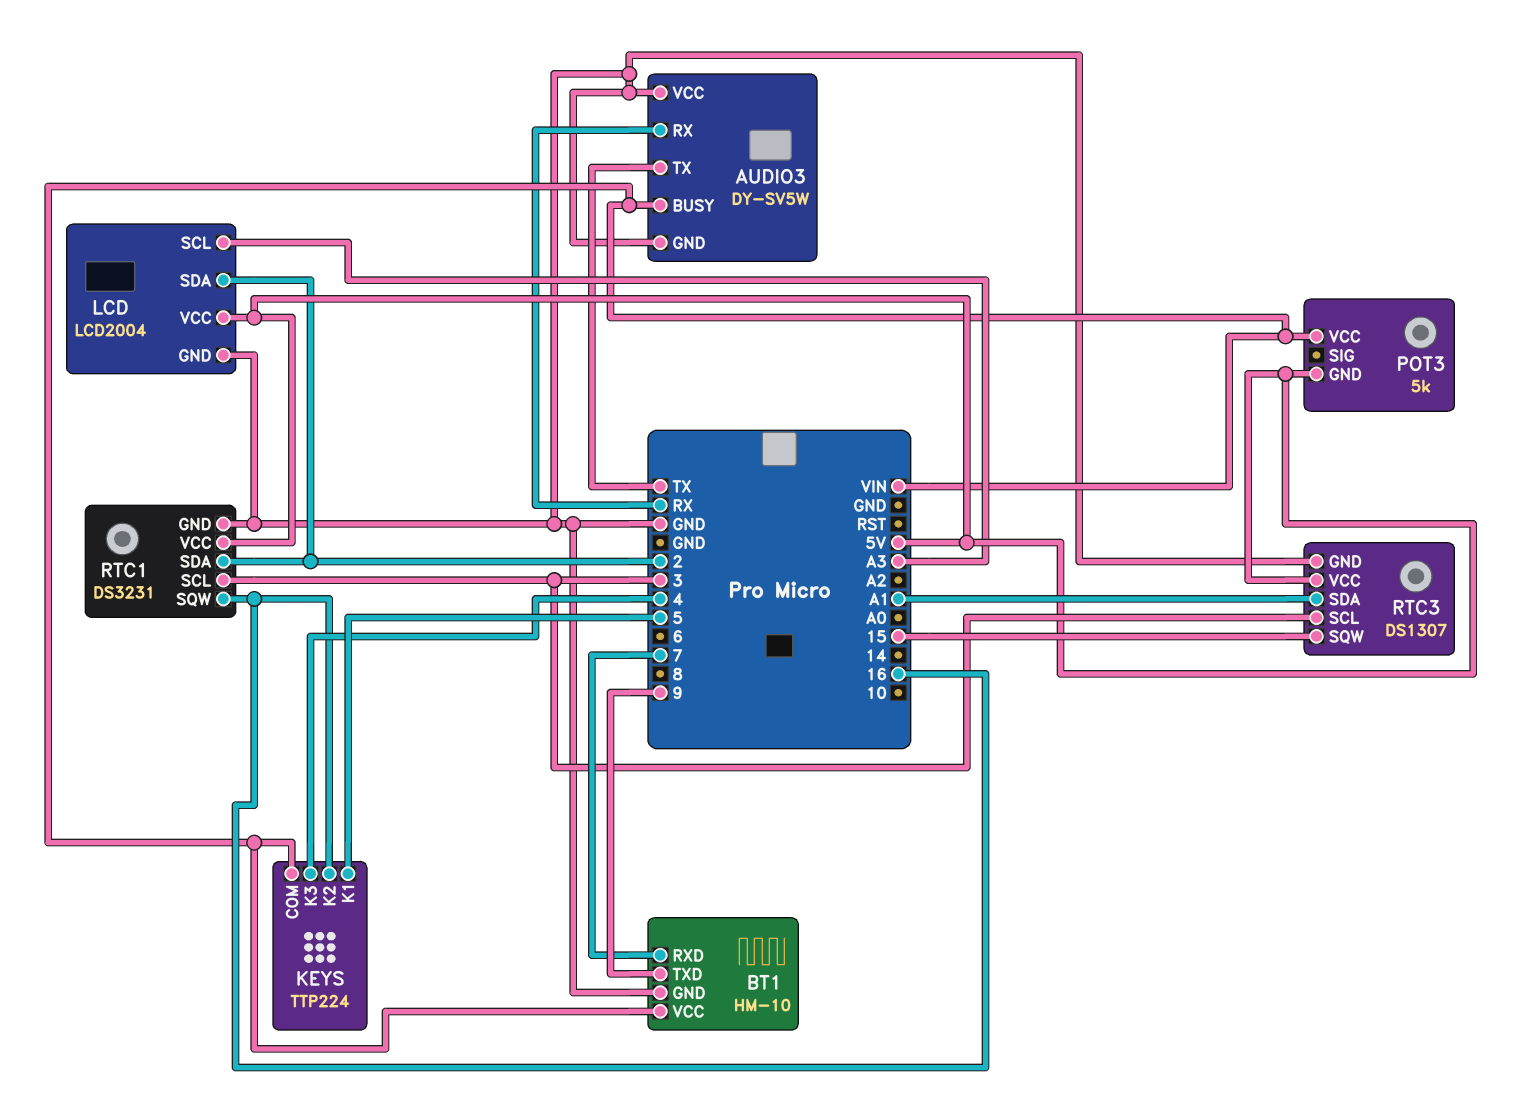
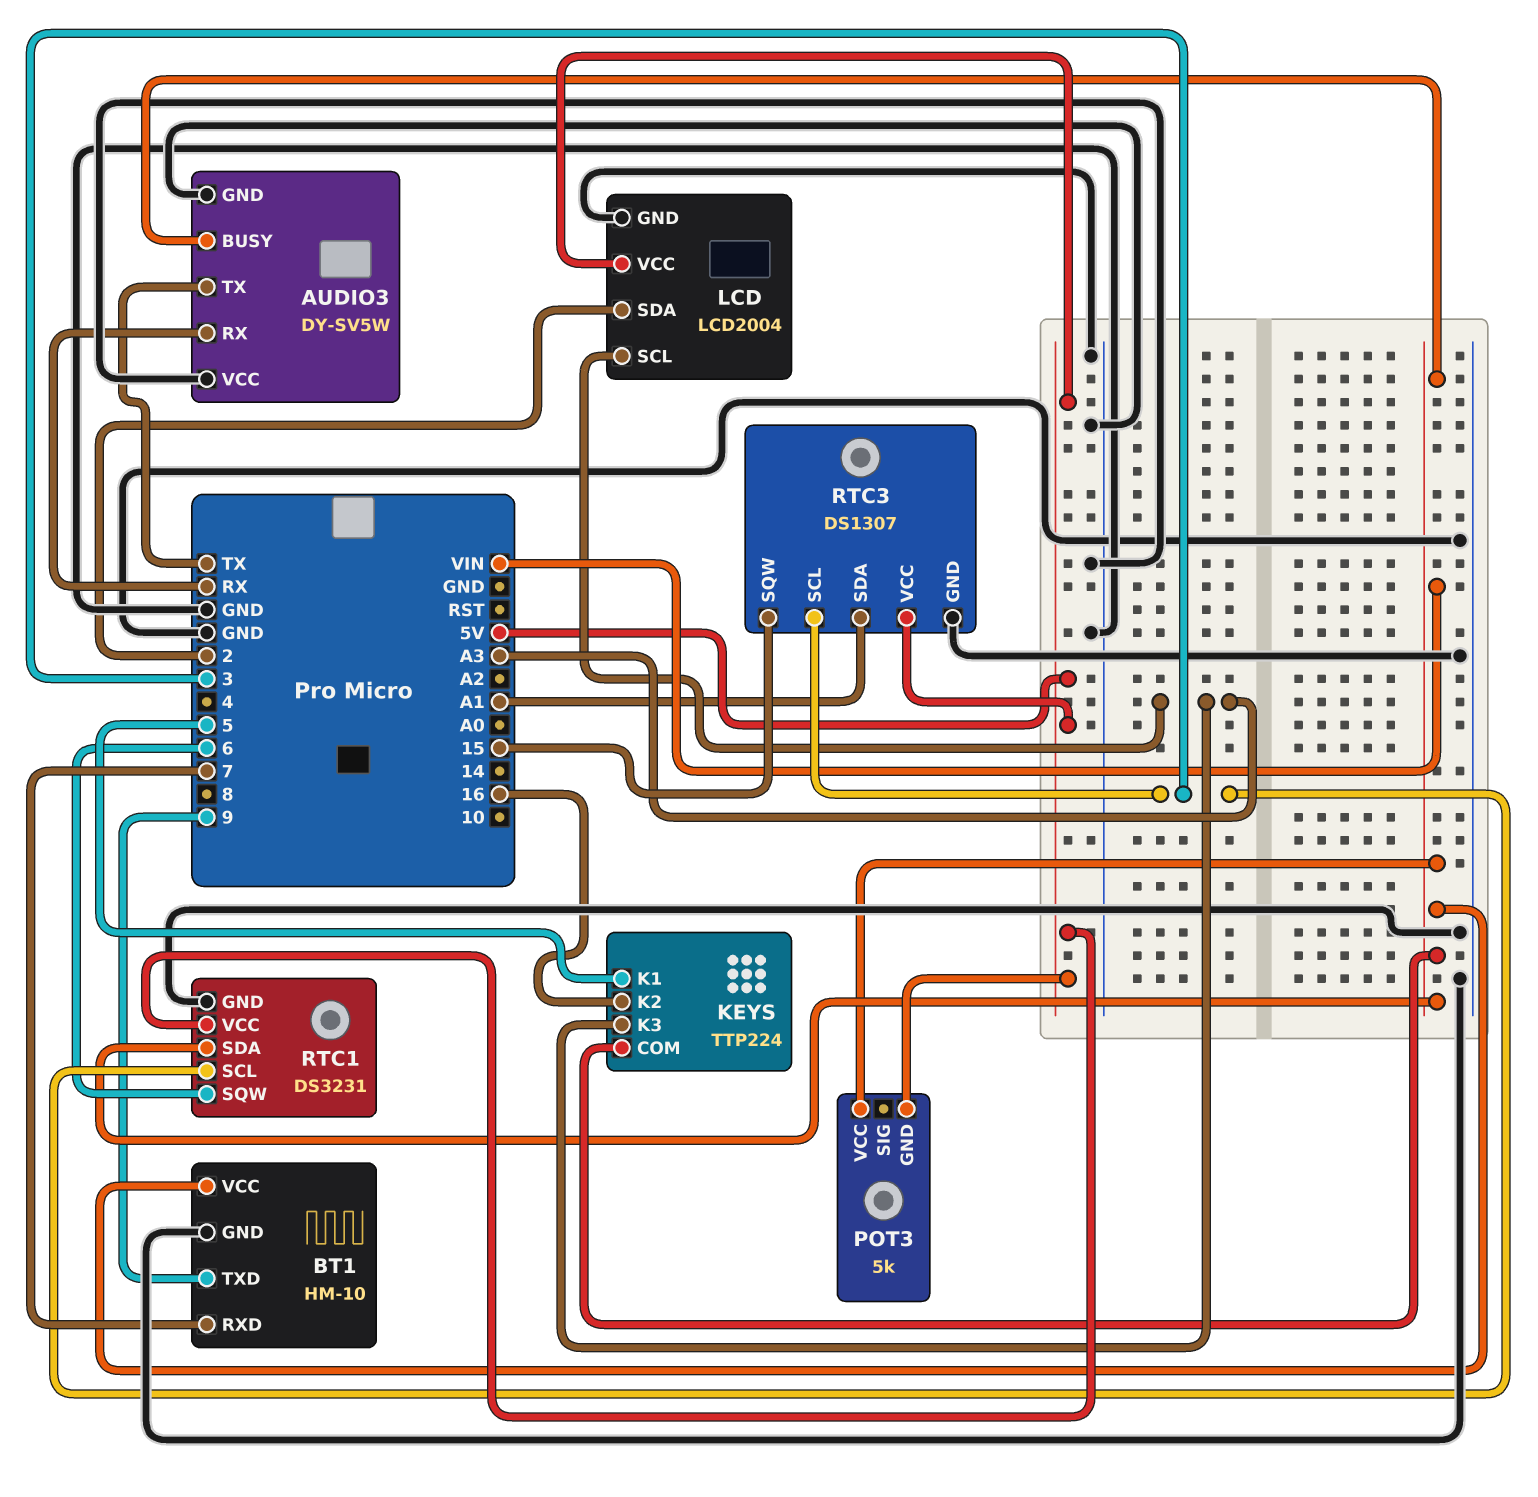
KEYS pin K3: 4 -> A3
RTC1 pin SDA: 2 -> VIN
RTC1 pin SQW: 16 -> 6

